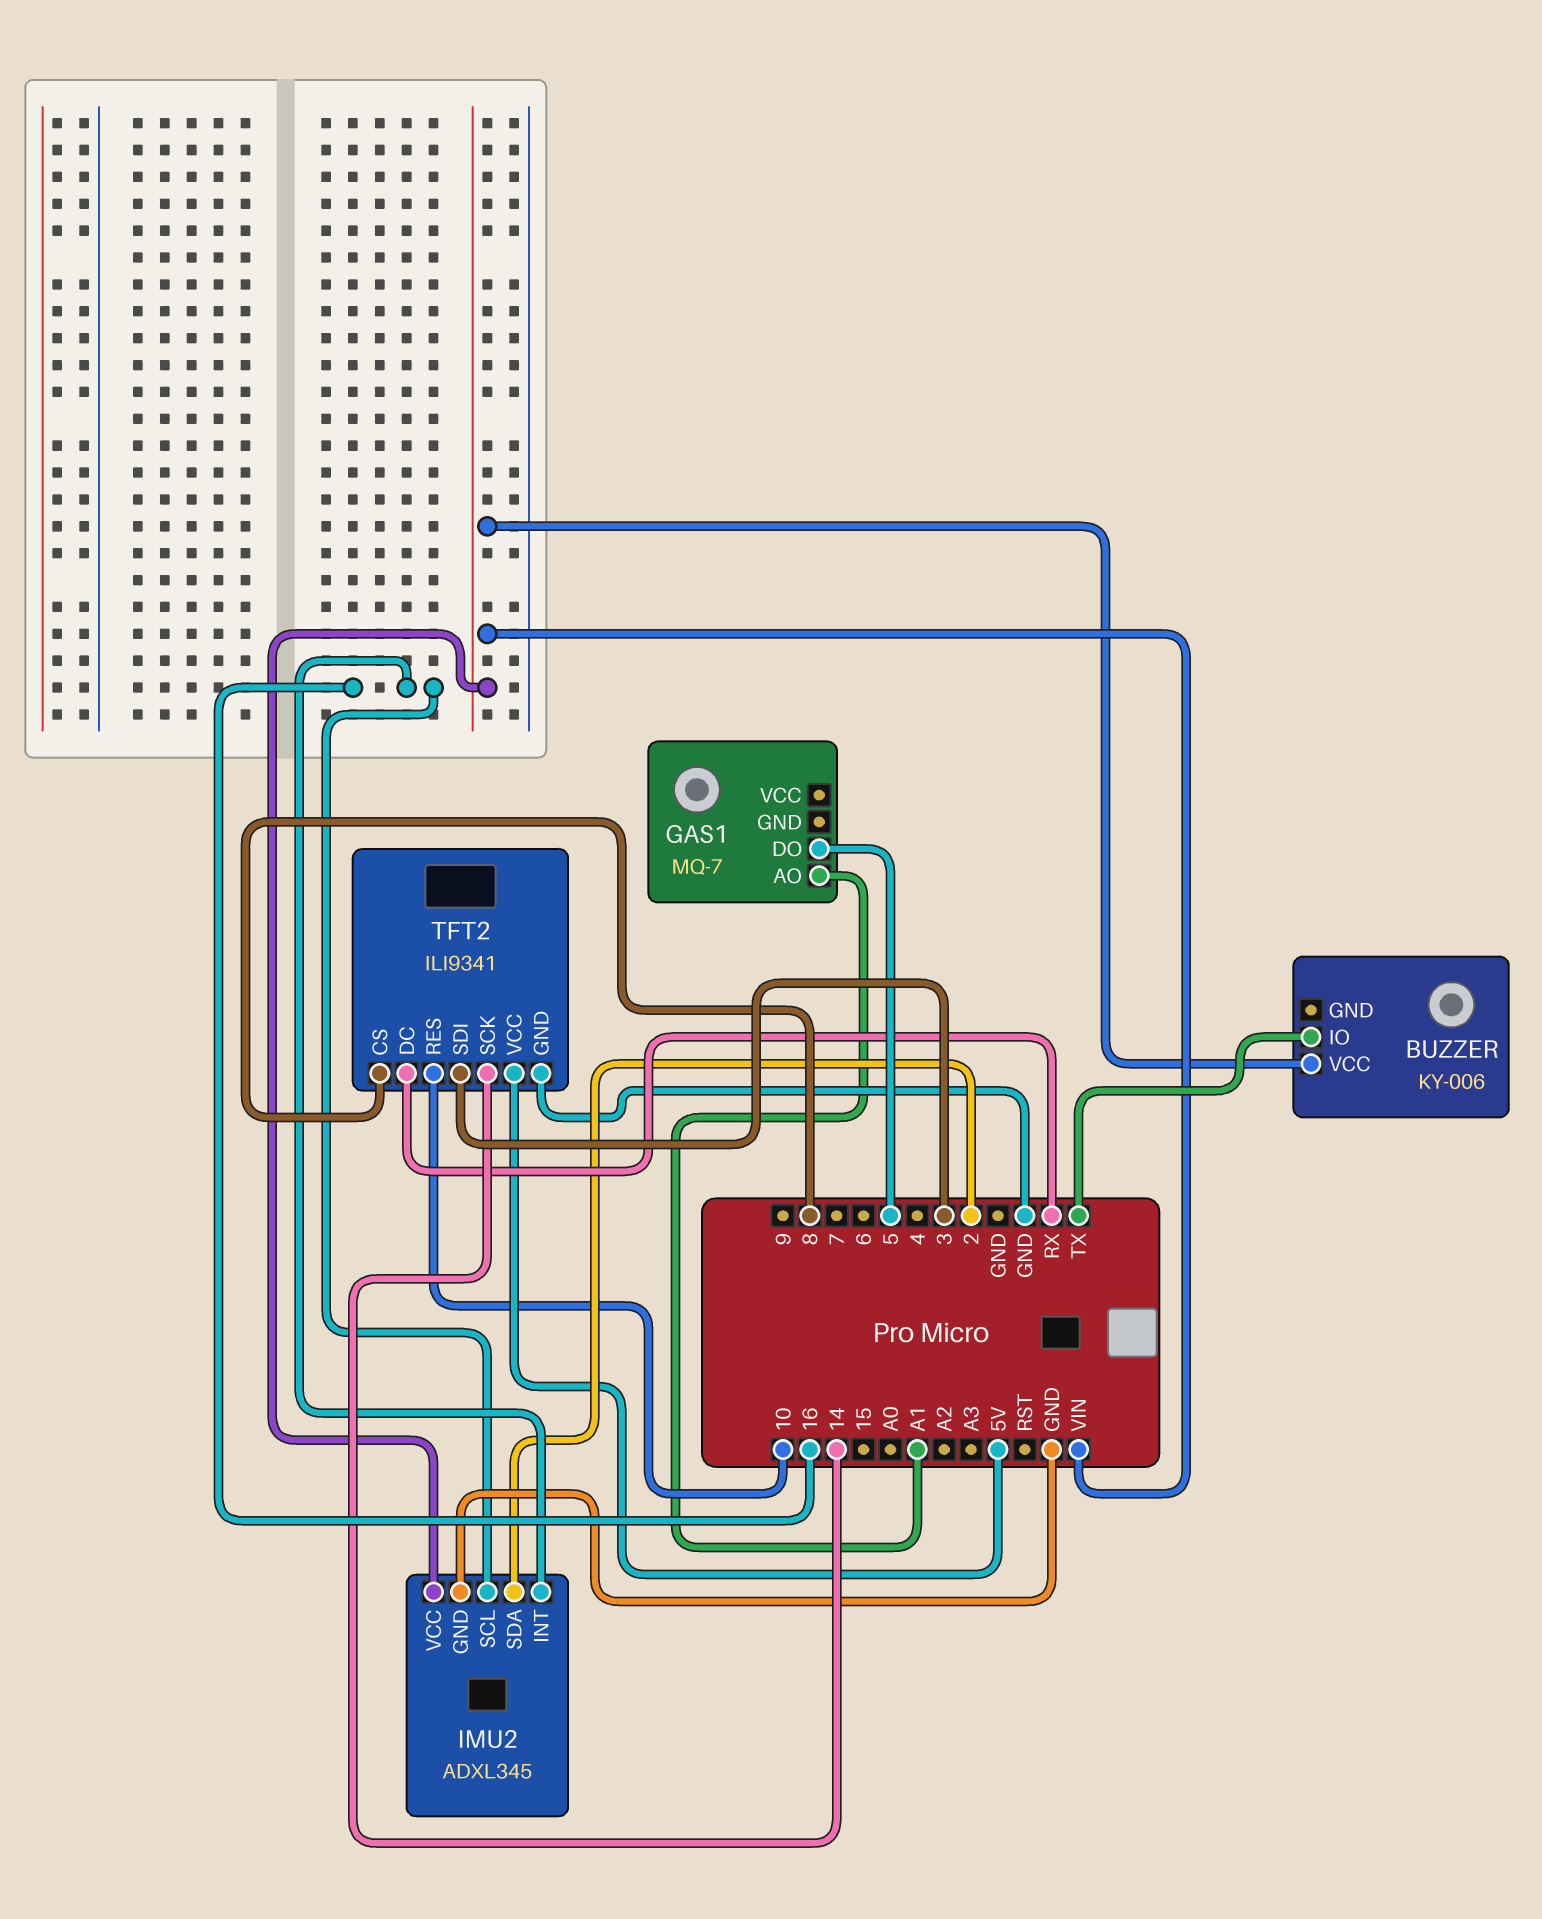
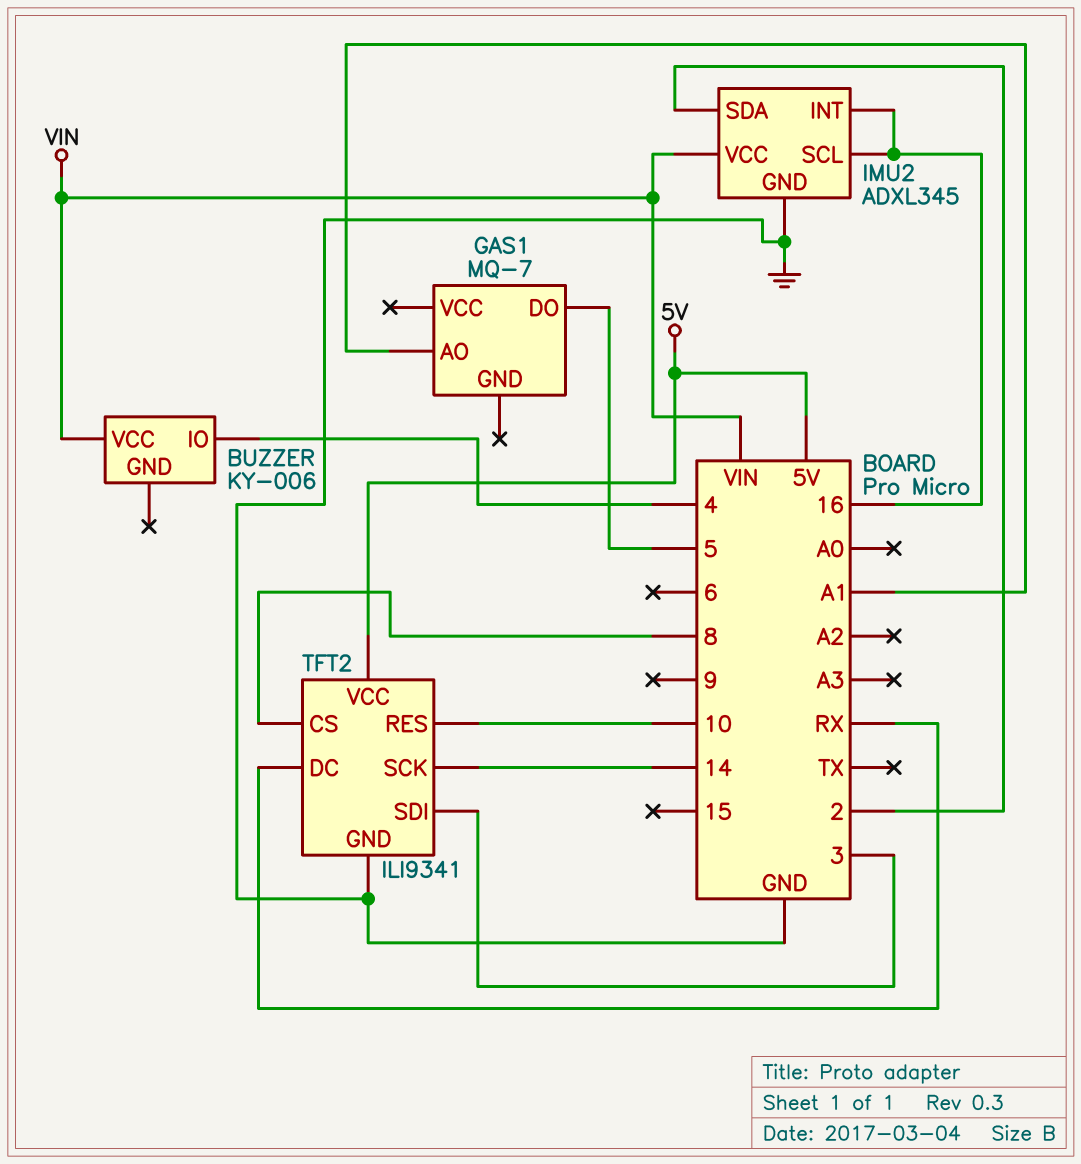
BUZZER pin IO: TX -> 4

